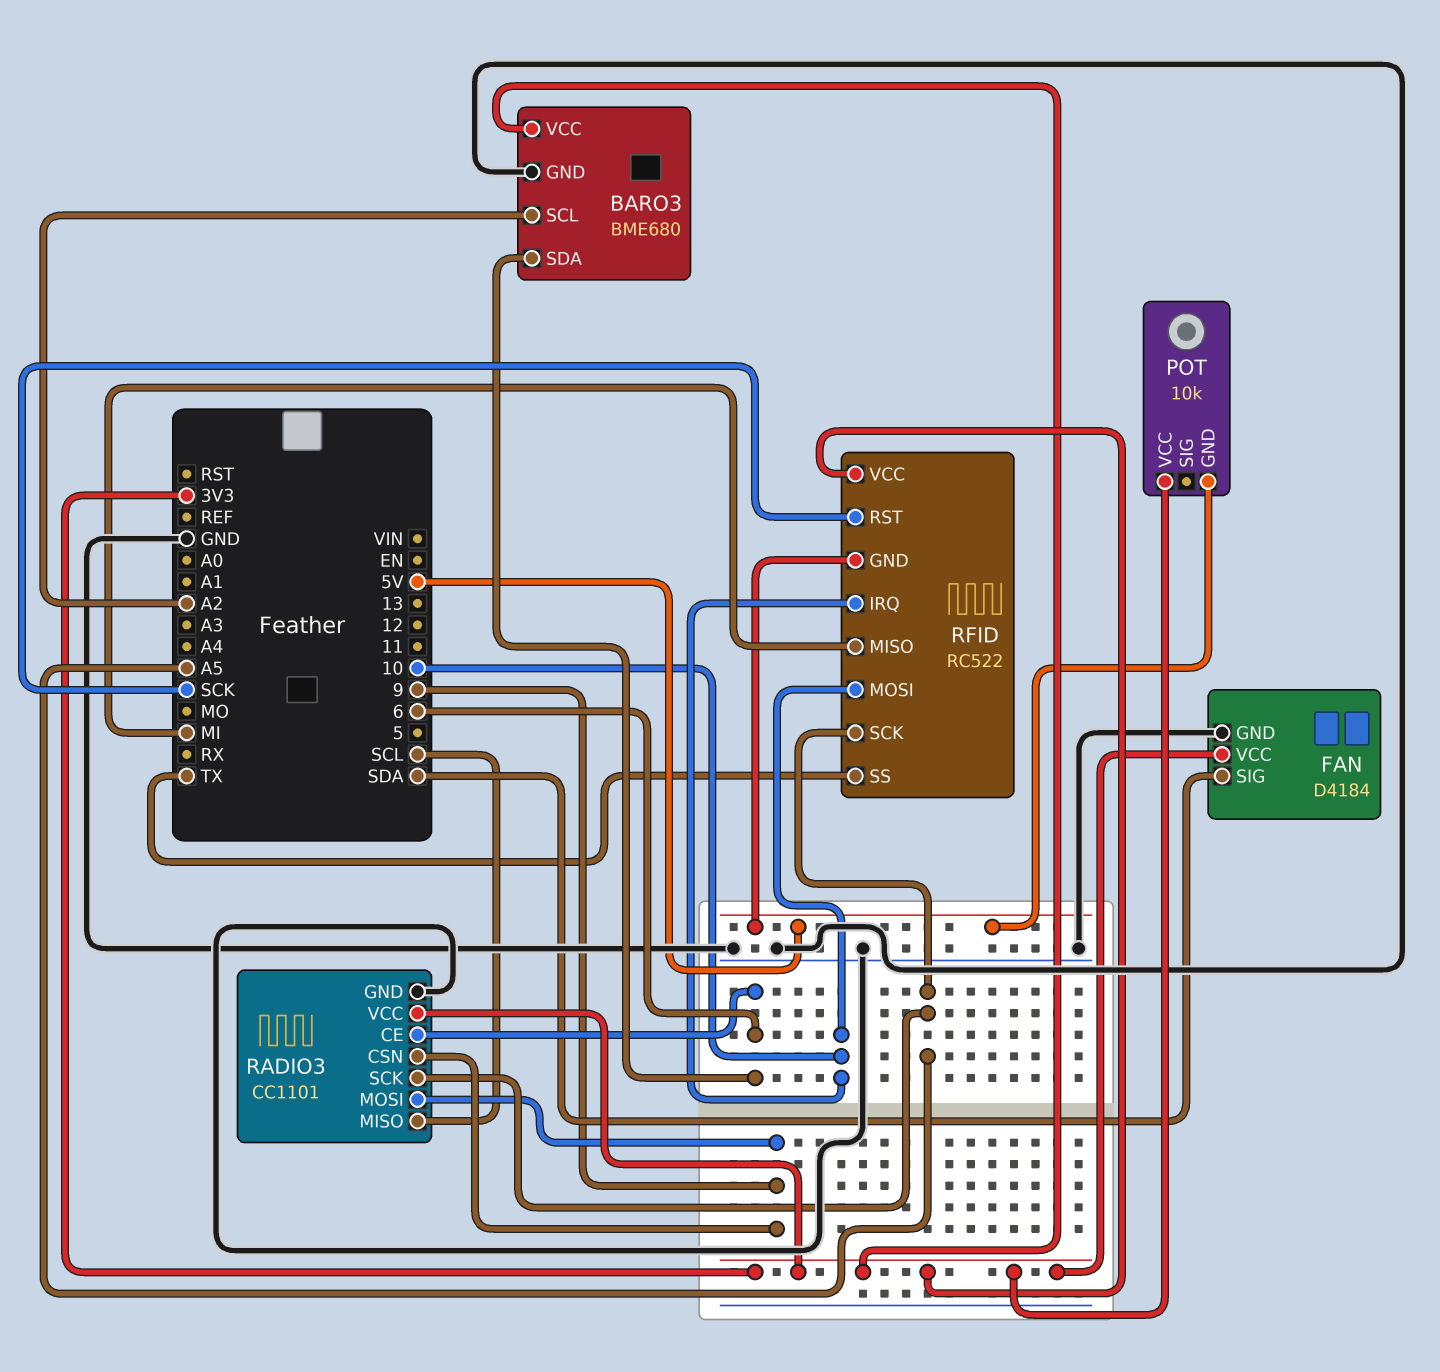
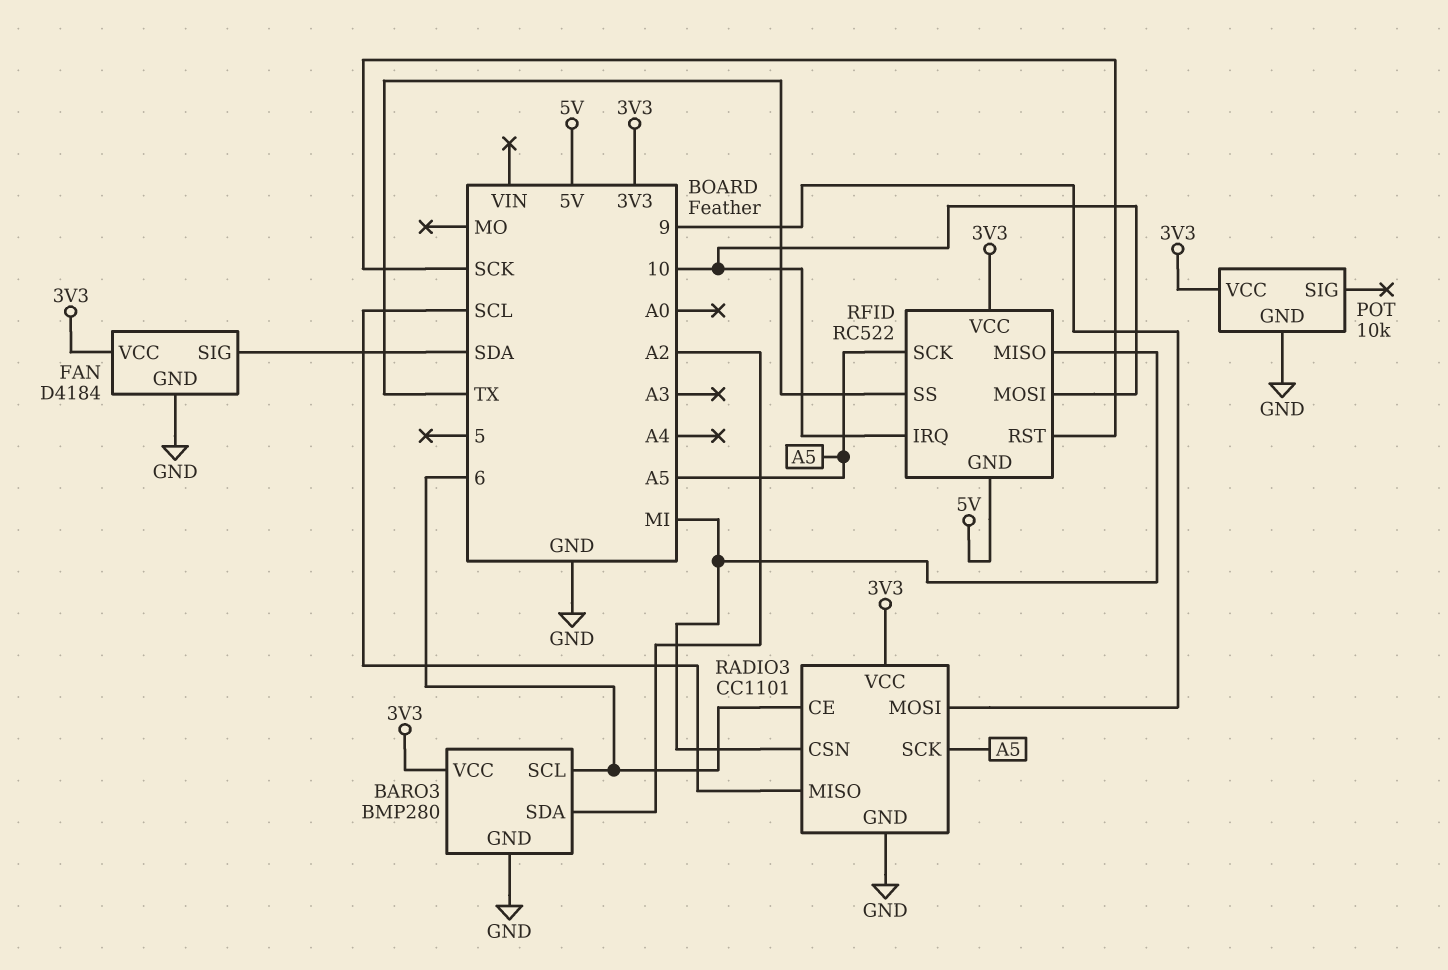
BARO3: BME680 -> BMP280
BARO3 pin SCL: A2 -> 6
BARO3 pin SDA: 6 -> A2
POT pin GND: 5V -> GND
RADIO3 pin CSN: 9 -> MI

